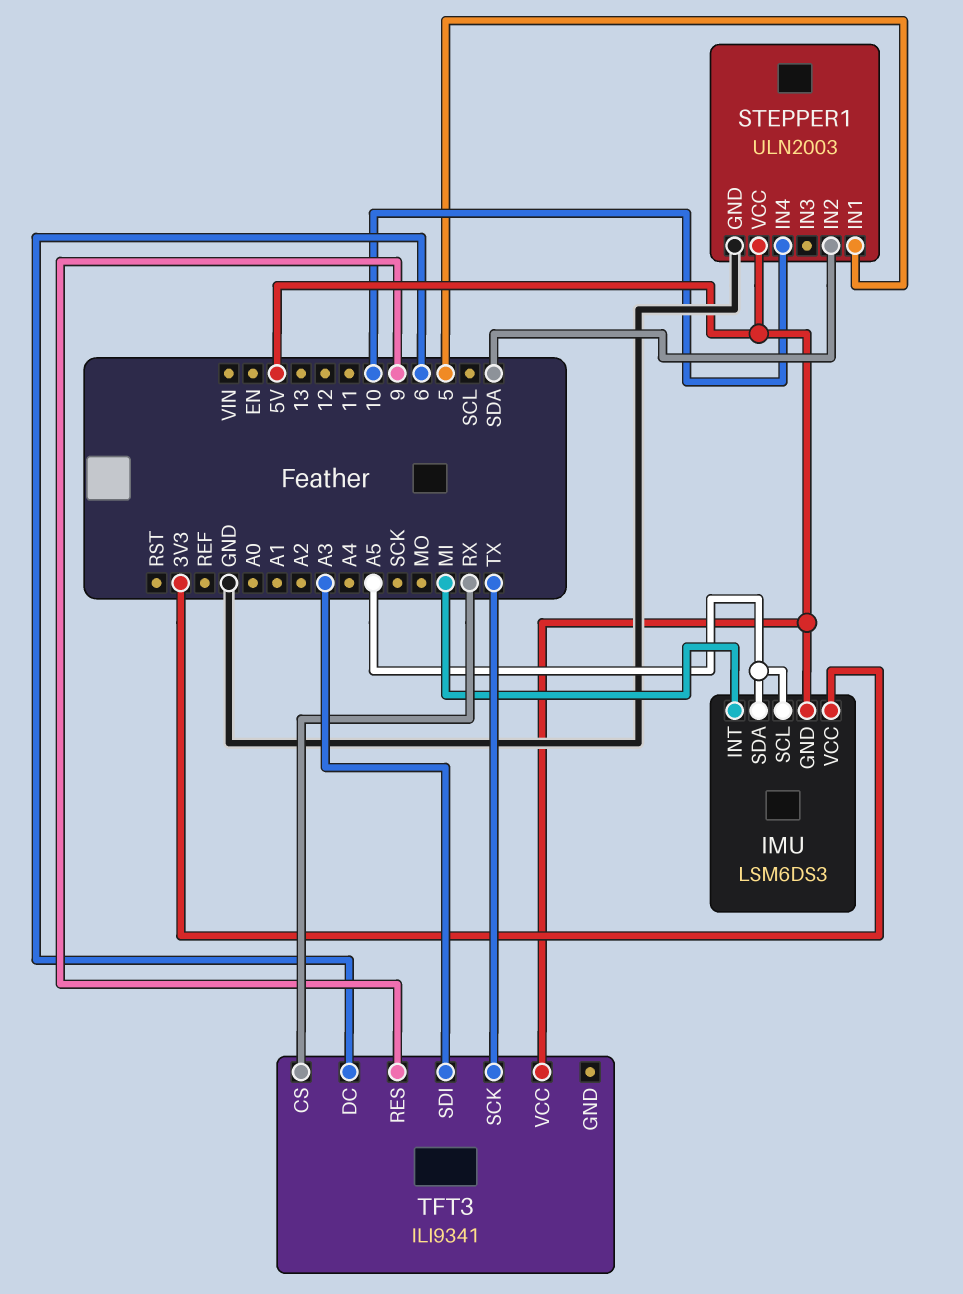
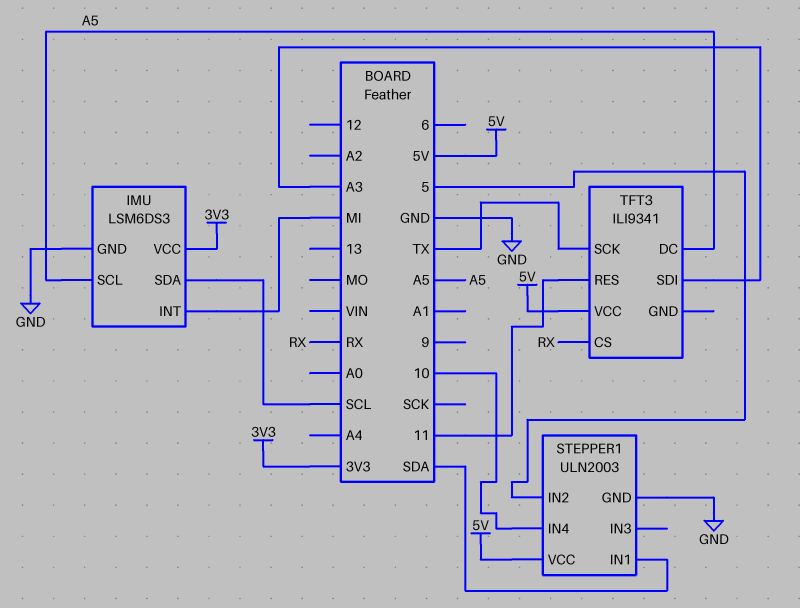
IMU pin GND: 5V -> GND
IMU pin SDA: A5 -> SCL
STEPPER1 pin IN1: 5 -> SDA
STEPPER1 pin IN2: SDA -> 5
TFT3 pin DC: 6 -> A5
TFT3 pin RES: 9 -> 11

